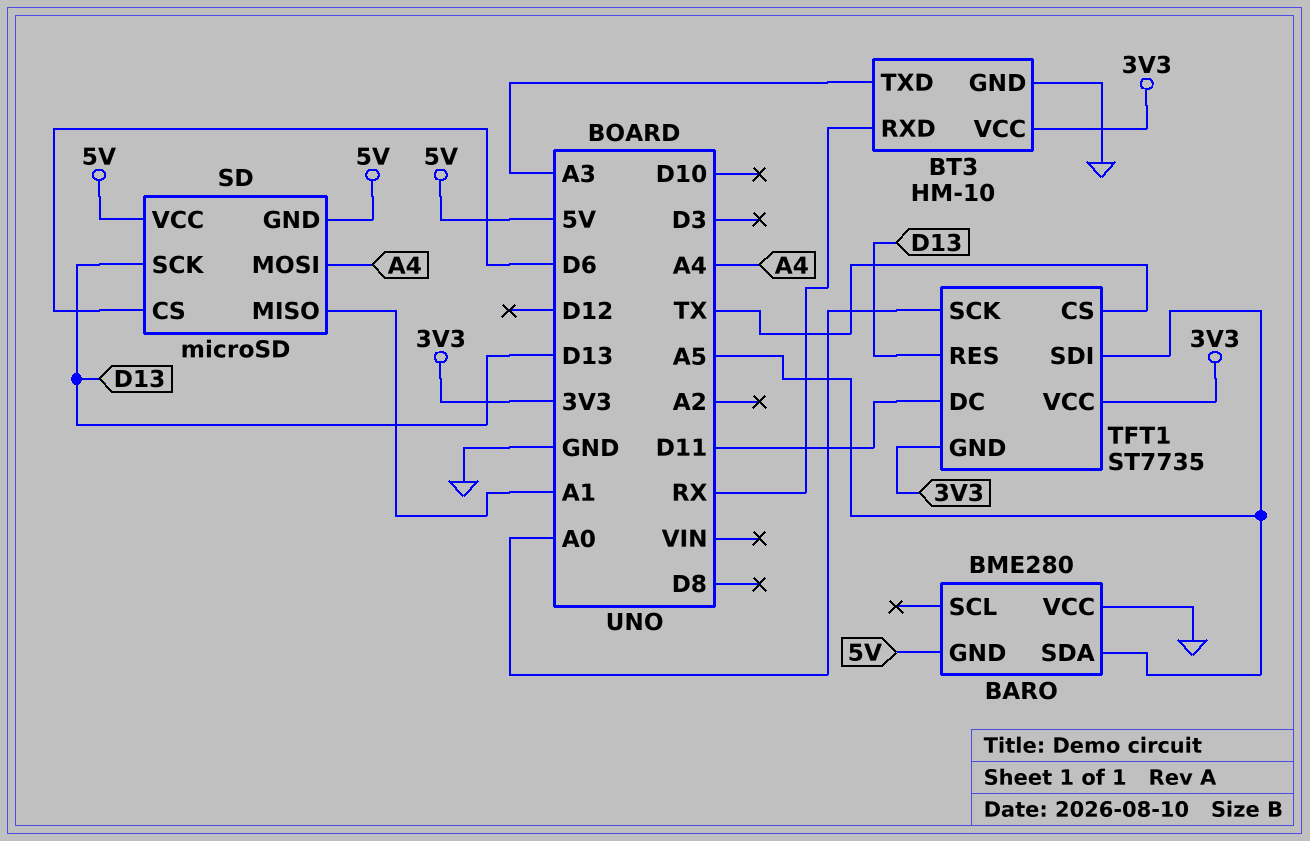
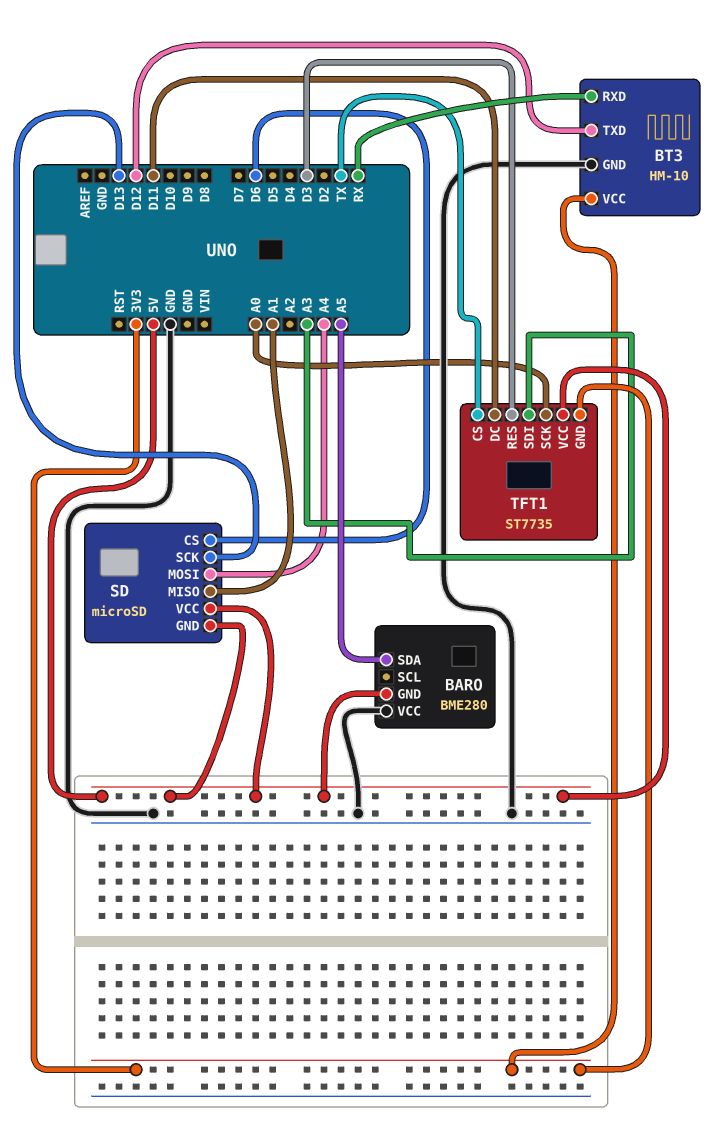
BT3 pin TXD: A3 -> D12
TFT1 pin RES: D13 -> D3
TFT1 pin SDI: A5 -> A3
TFT1 pin VCC: 3V3 -> 5V

